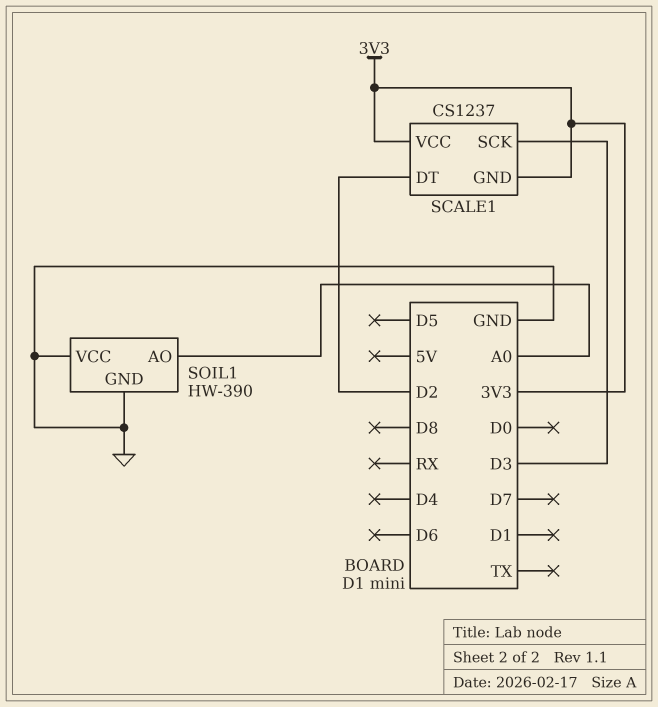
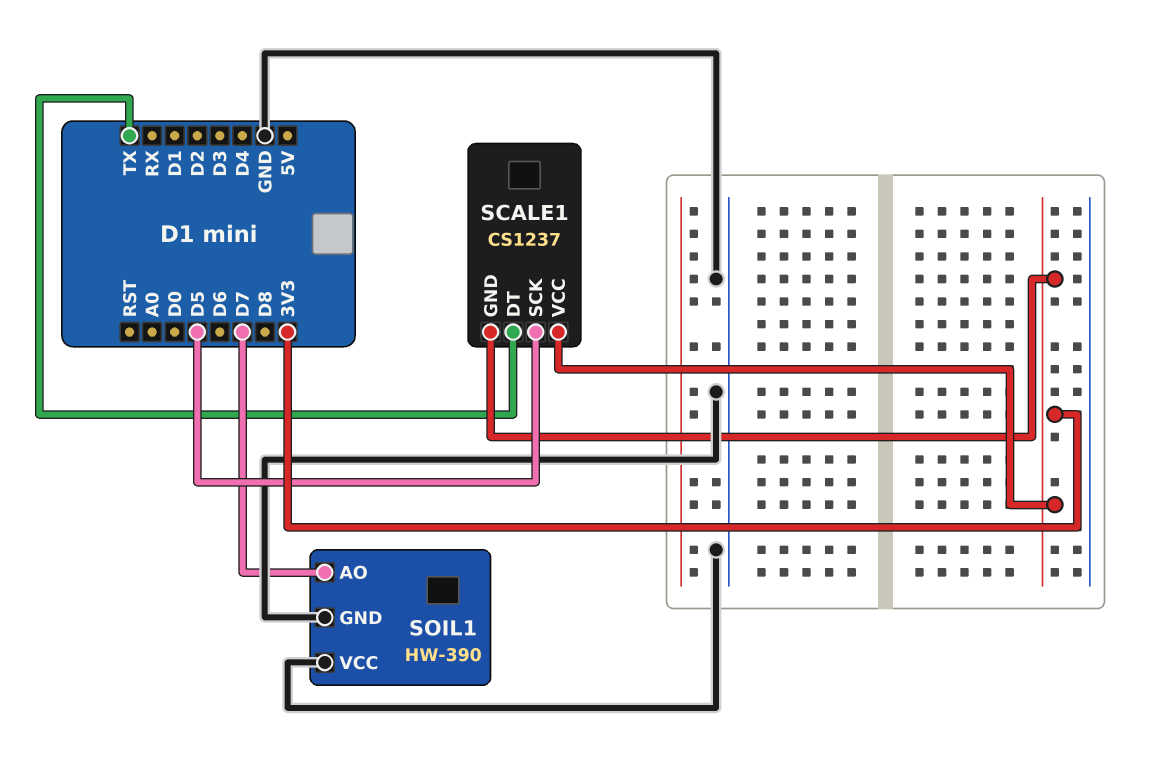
SCALE1 pin DT: D2 -> TX
SCALE1 pin SCK: D3 -> D5
SOIL1 pin AO: A0 -> D7

